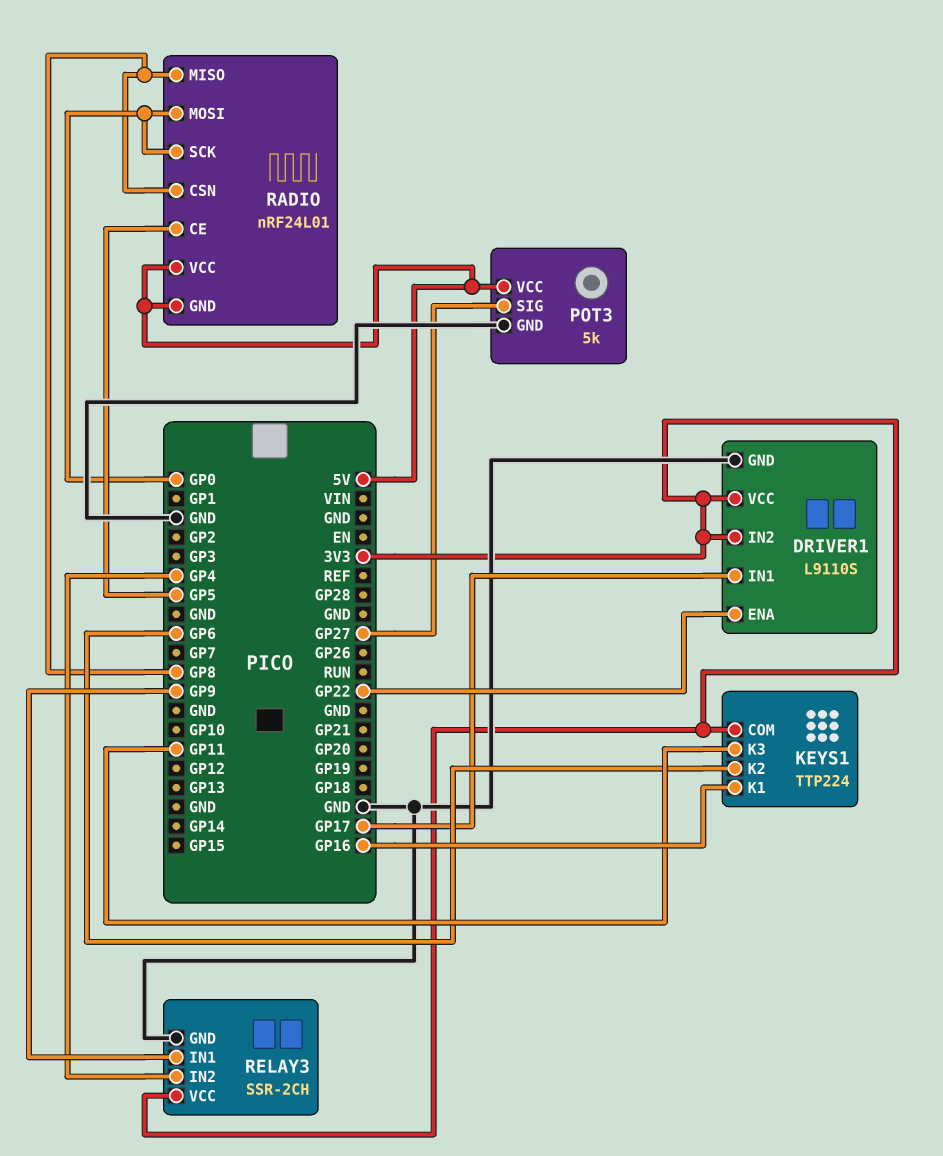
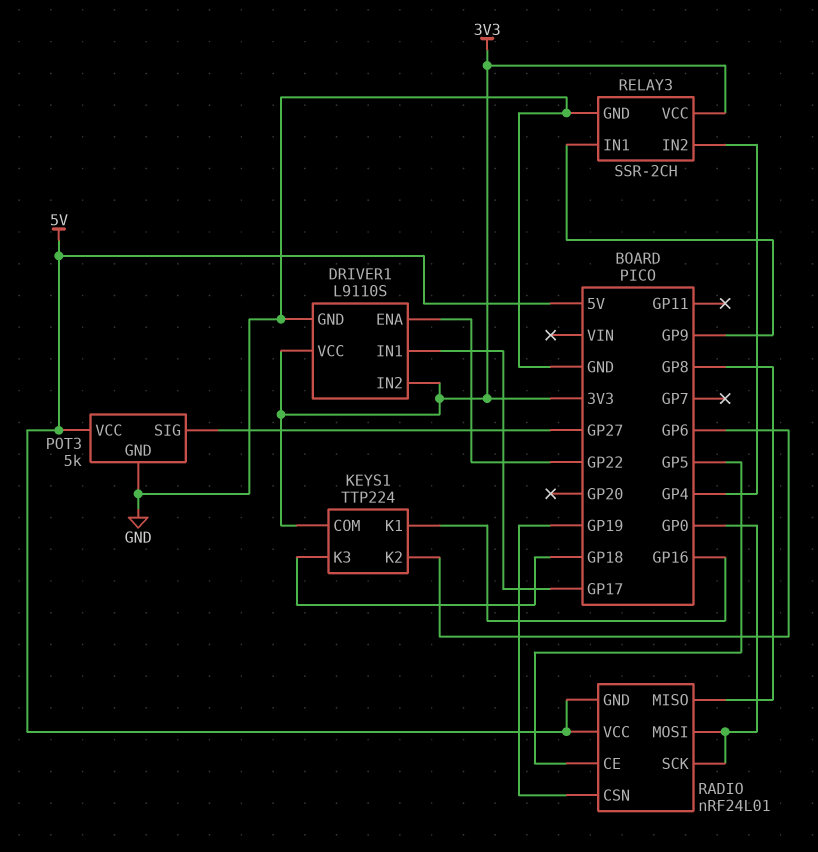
KEYS1 pin K3: GP11 -> GP18
RADIO pin CSN: GP8 -> GP19

